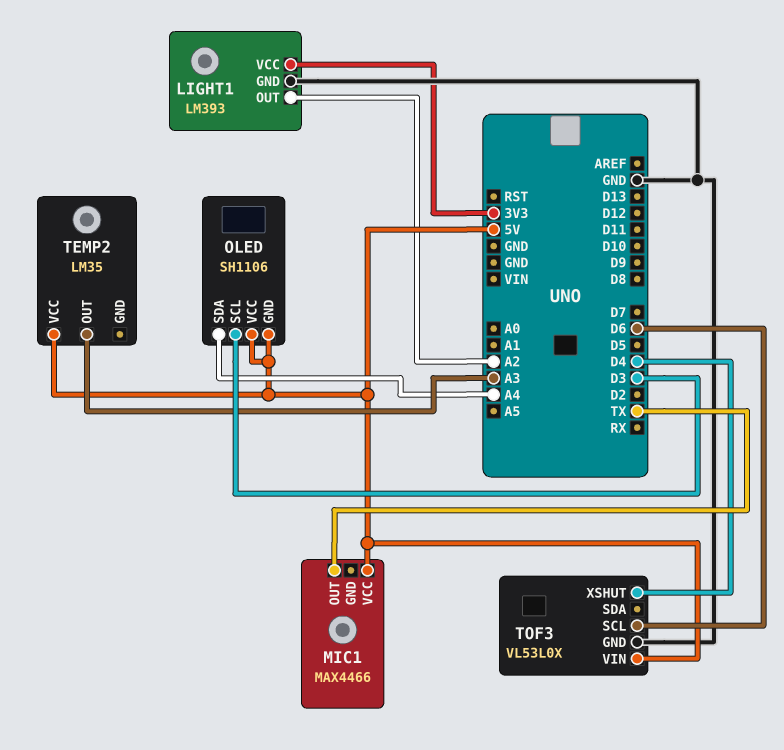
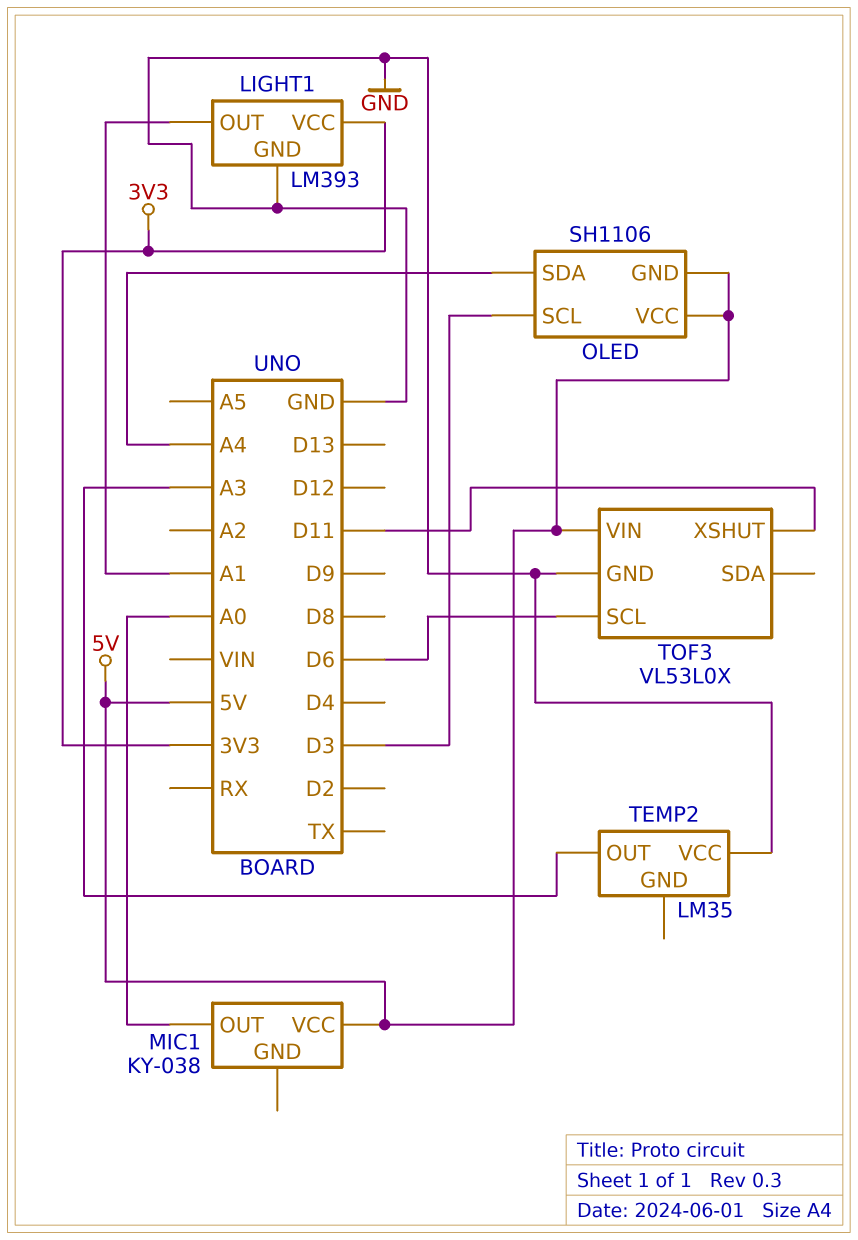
LIGHT1 pin OUT: A2 -> A1
MIC1: MAX4466 -> KY-038
MIC1 pin OUT: TX -> A0
TEMP2 pin VCC: 5V -> GND
TOF3 pin XSHUT: D4 -> D11

